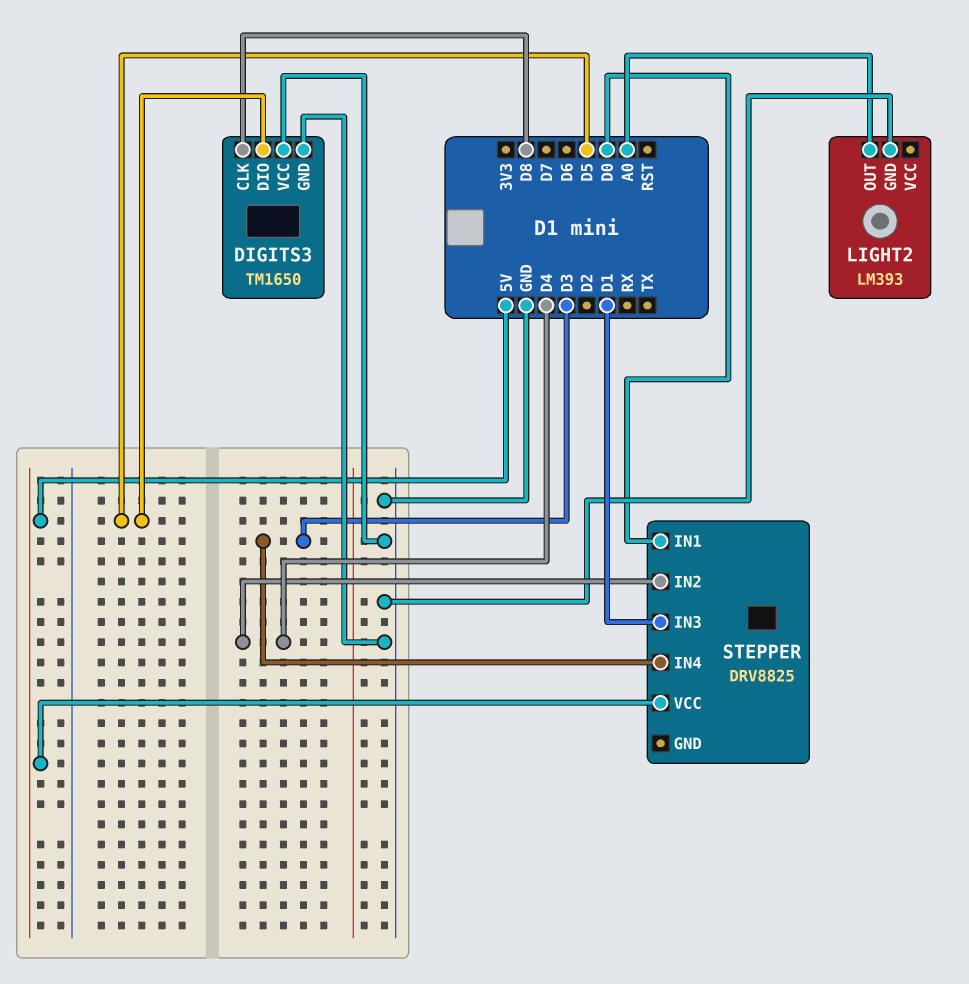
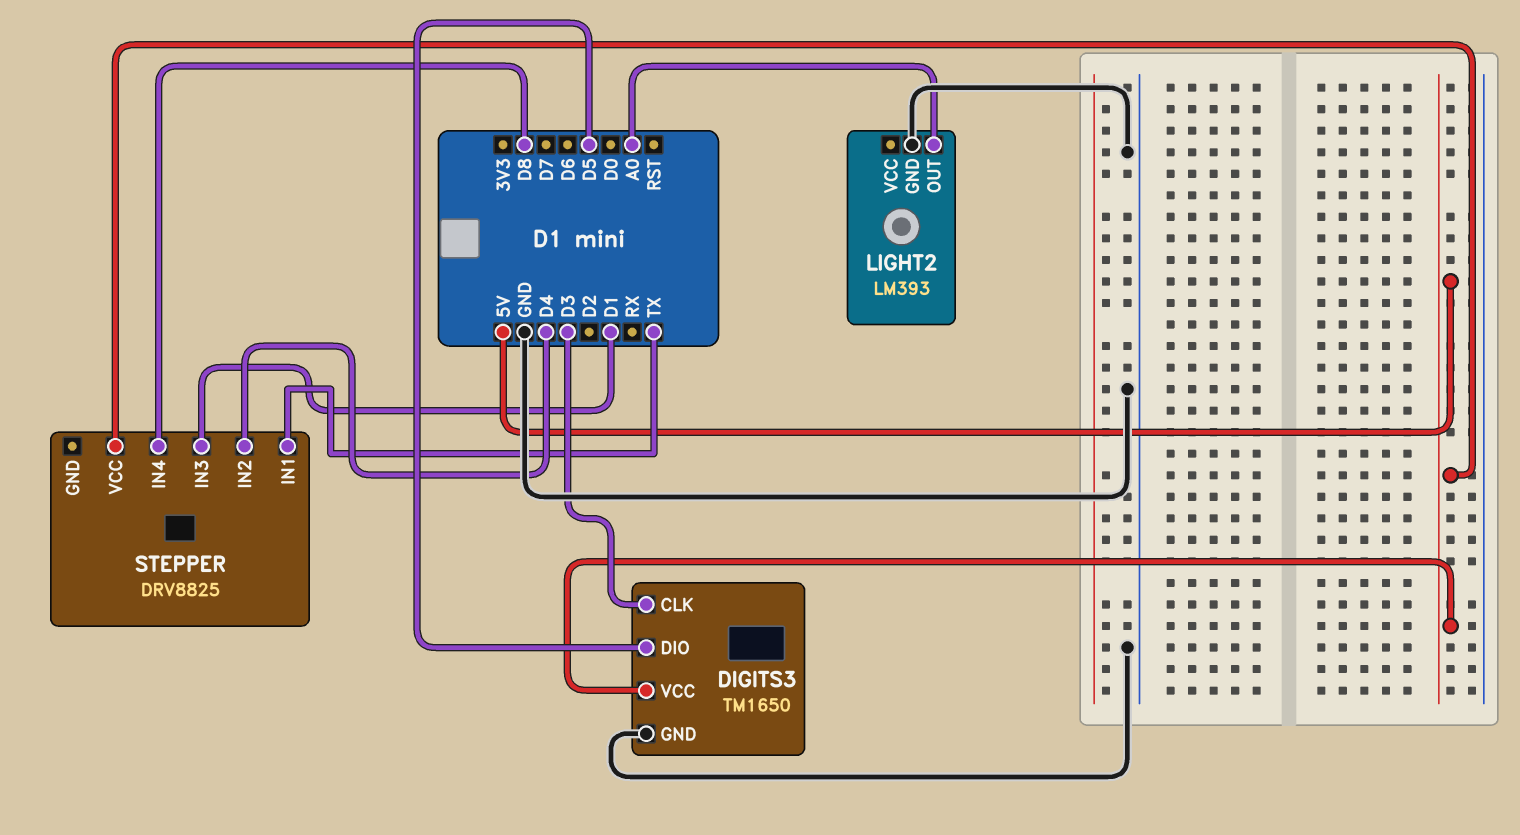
DIGITS3 pin CLK: D8 -> D3
DIGITS3 pin VCC: GND -> 5V
STEPPER pin IN1: D0 -> TX
STEPPER pin IN4: D3 -> D8

